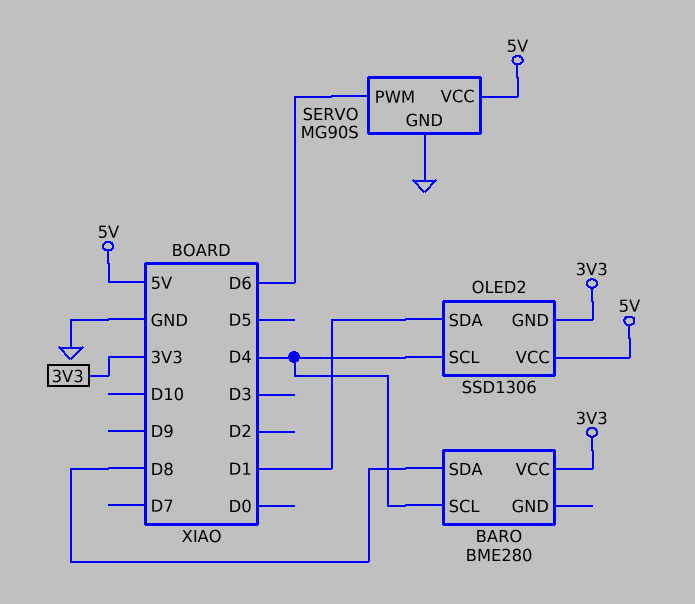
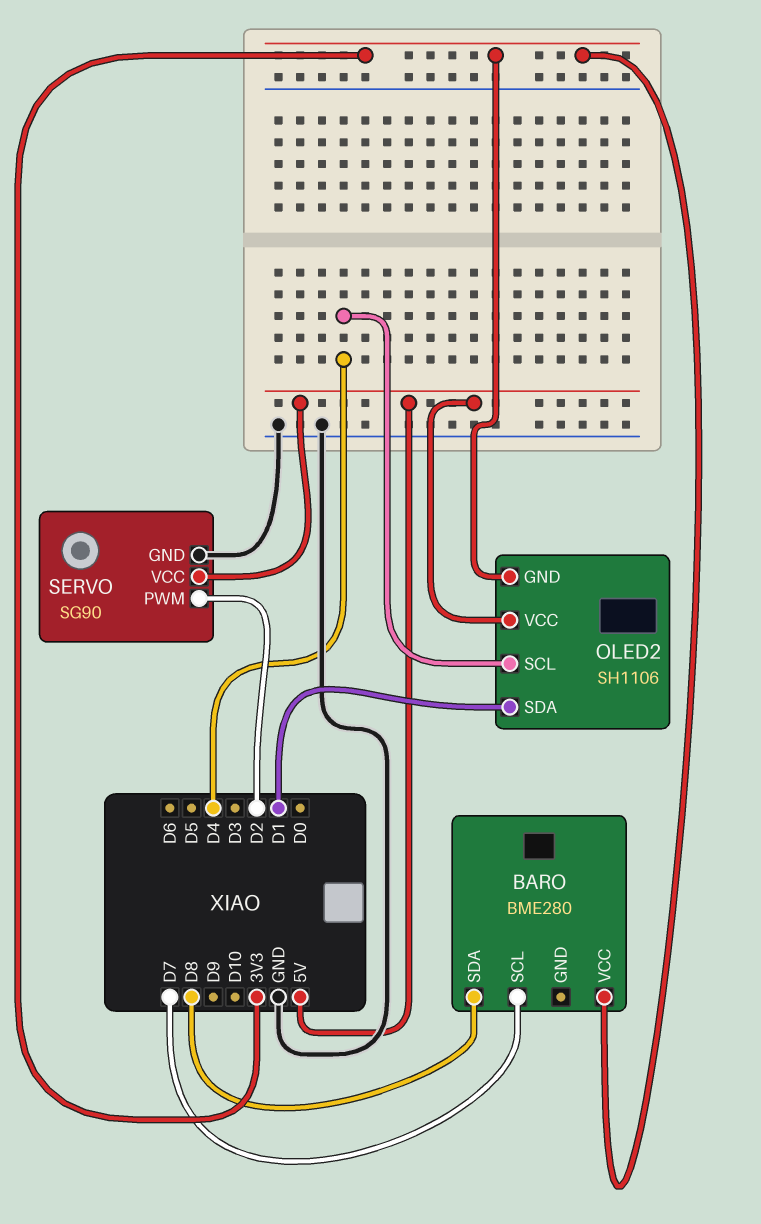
BARO pin SCL: D4 -> D7
OLED2: SSD1306 -> SH1106
SERVO: MG90S -> SG90
SERVO pin PWM: D6 -> D2

